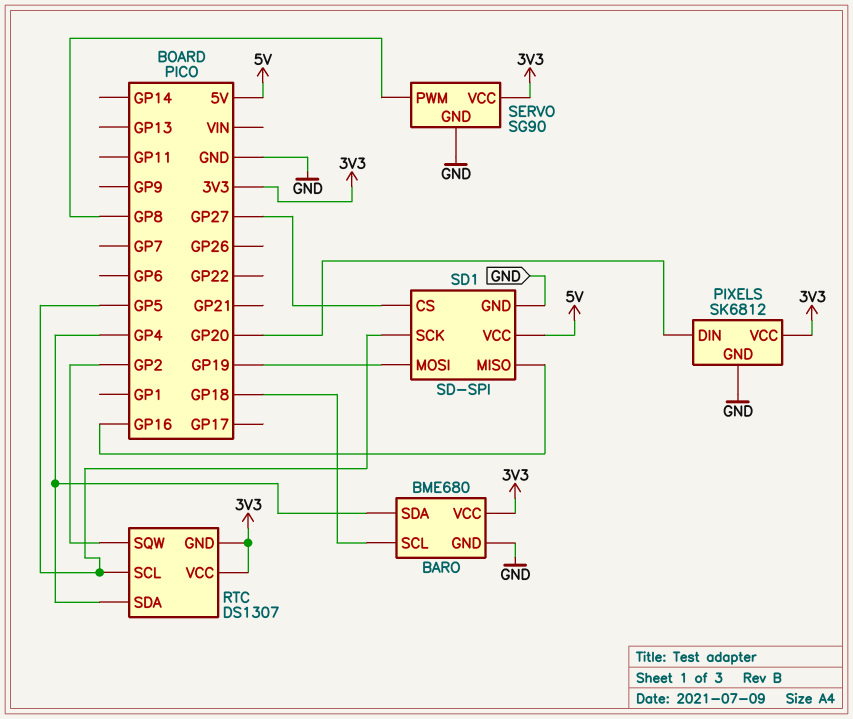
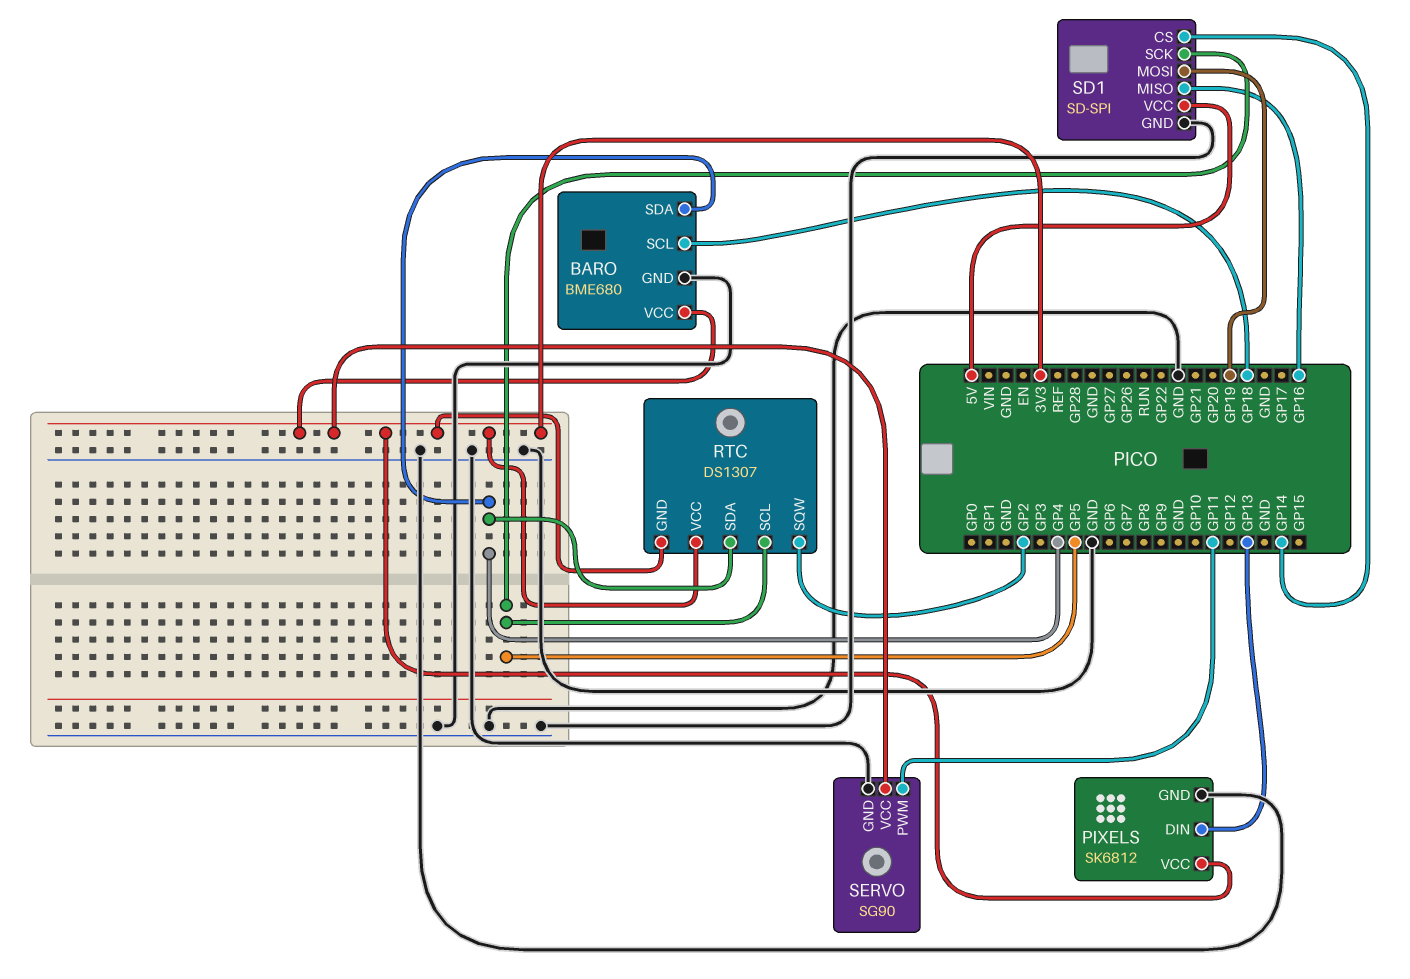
PIXELS pin DIN: GP20 -> GP13
SD1 pin CS: GP27 -> GP14
SERVO pin PWM: GP8 -> GP11

